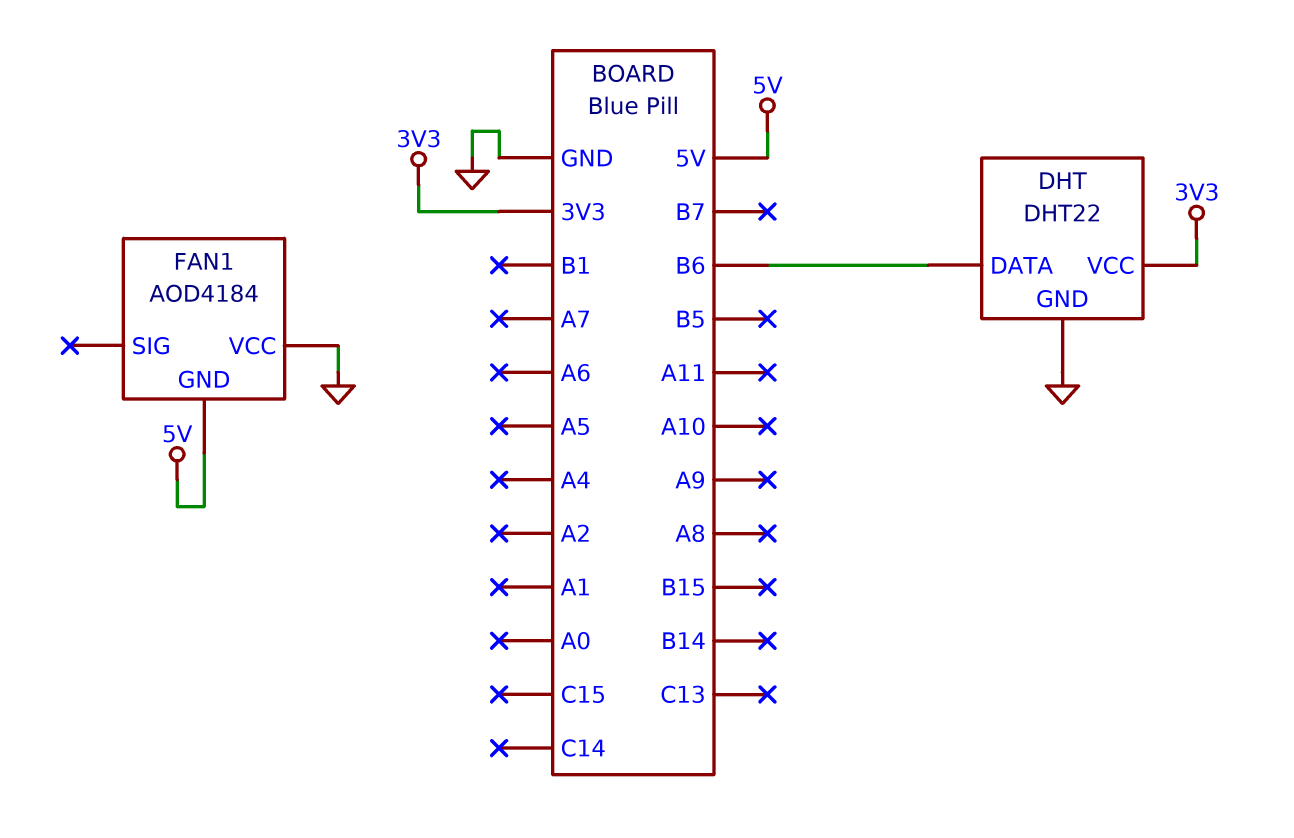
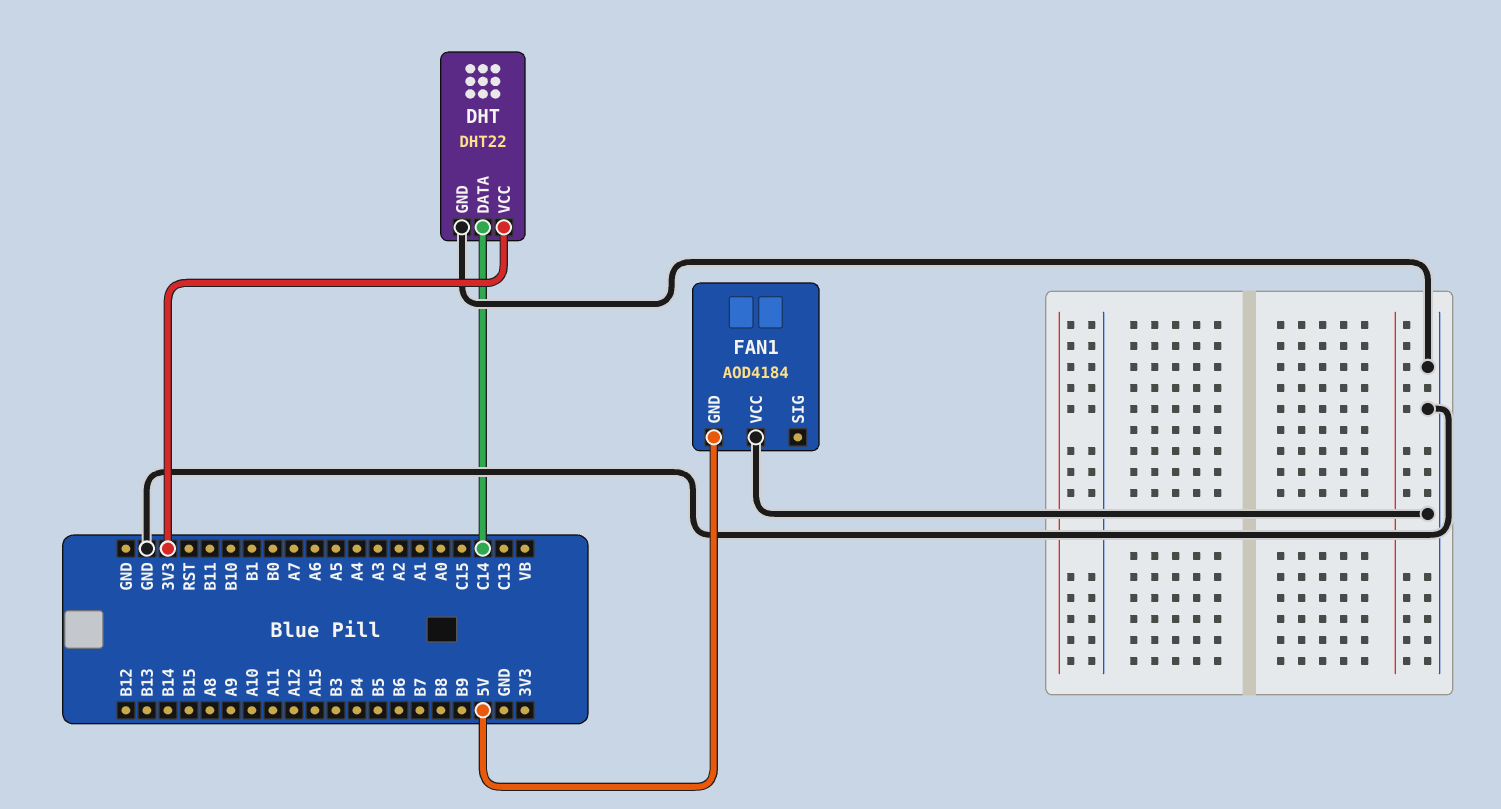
DHT pin DATA: B6 -> C14

